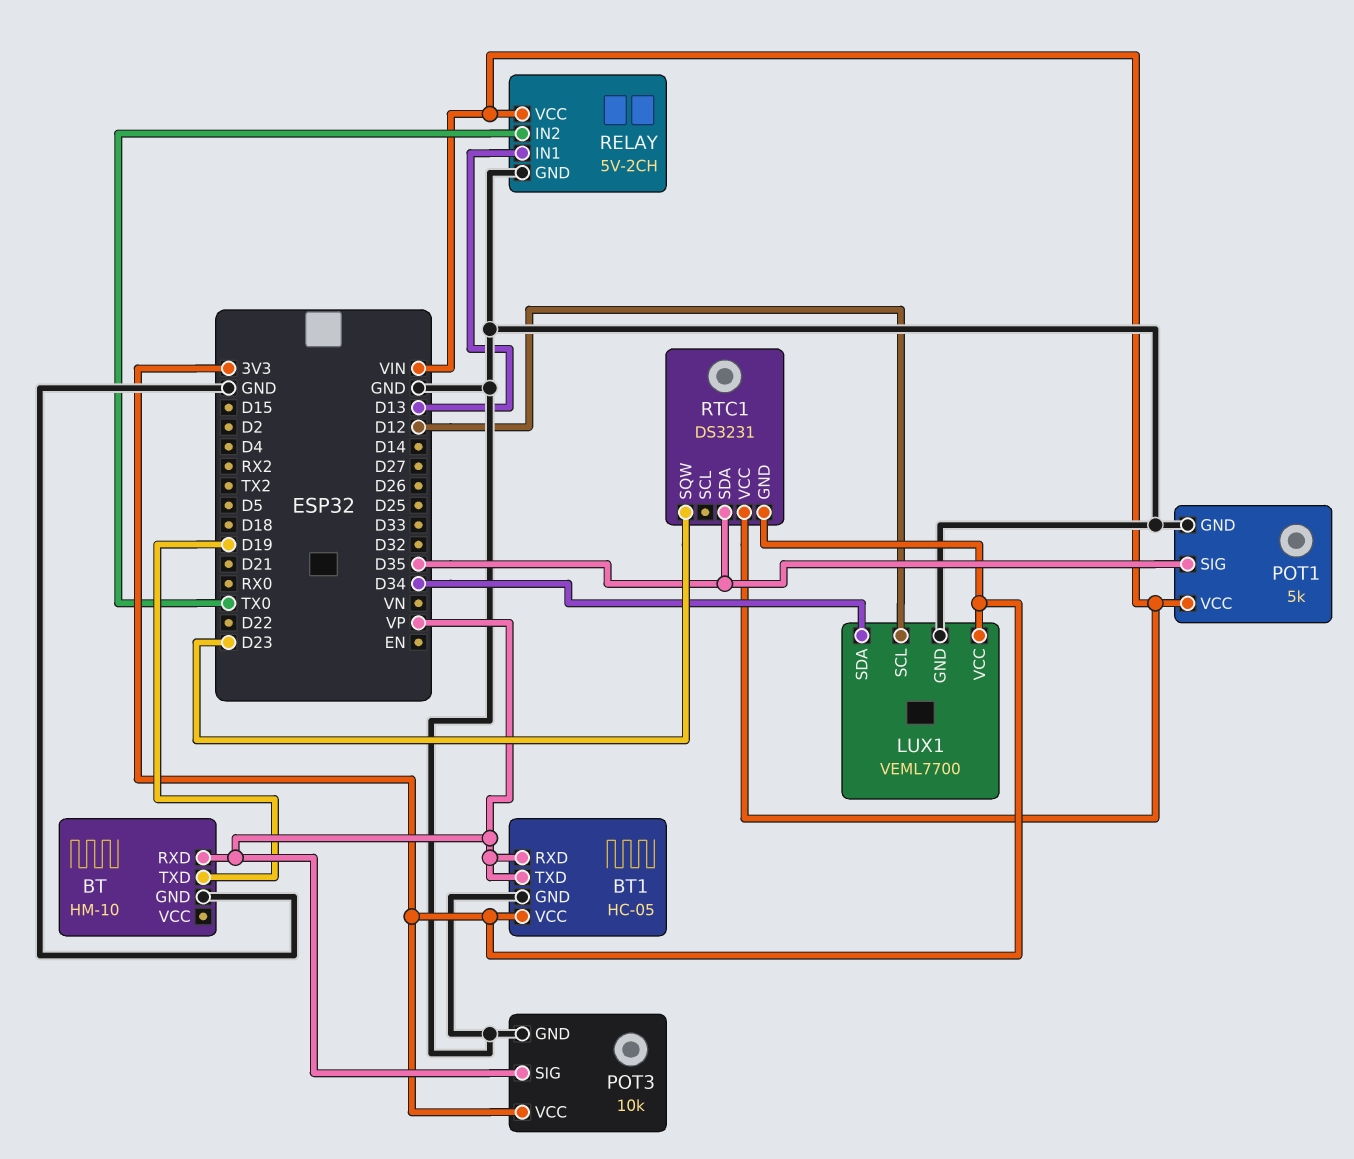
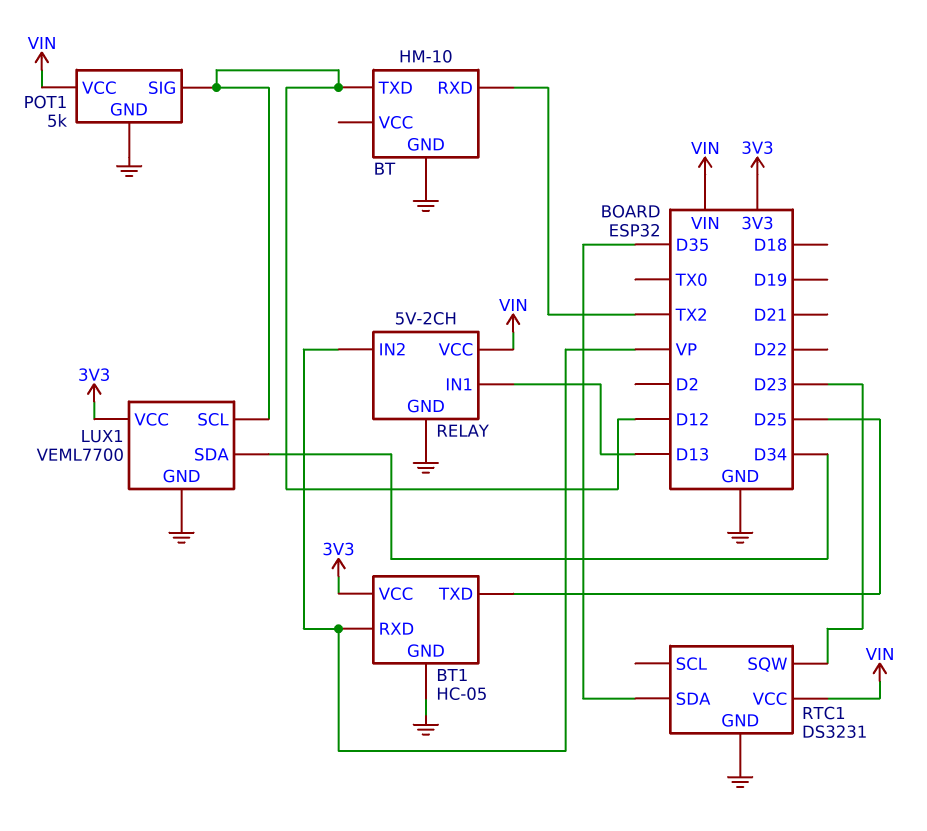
BT pin RXD: VP -> TX2
BT pin TXD: D19 -> D12
BT1 pin TXD: VP -> D25
POT1 pin SIG: D35 -> D12
POT3: 10k -> none
POT3 pin GND: GND -> none
POT3 pin SIG: VP -> none
POT3 pin VCC: 3V3 -> none
RELAY pin IN2: TX0 -> VP
RTC1 pin GND: 3V3 -> GND

